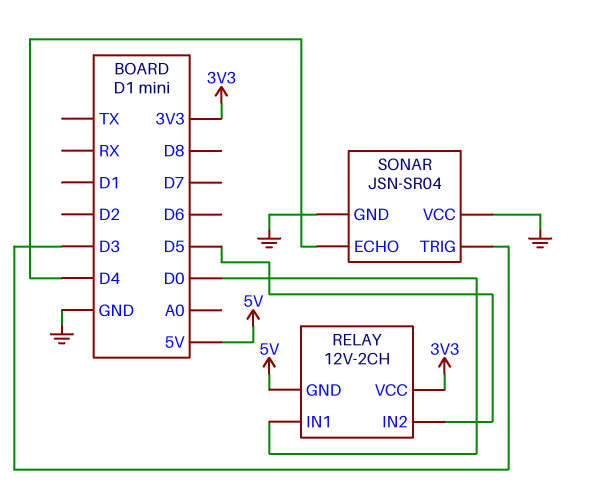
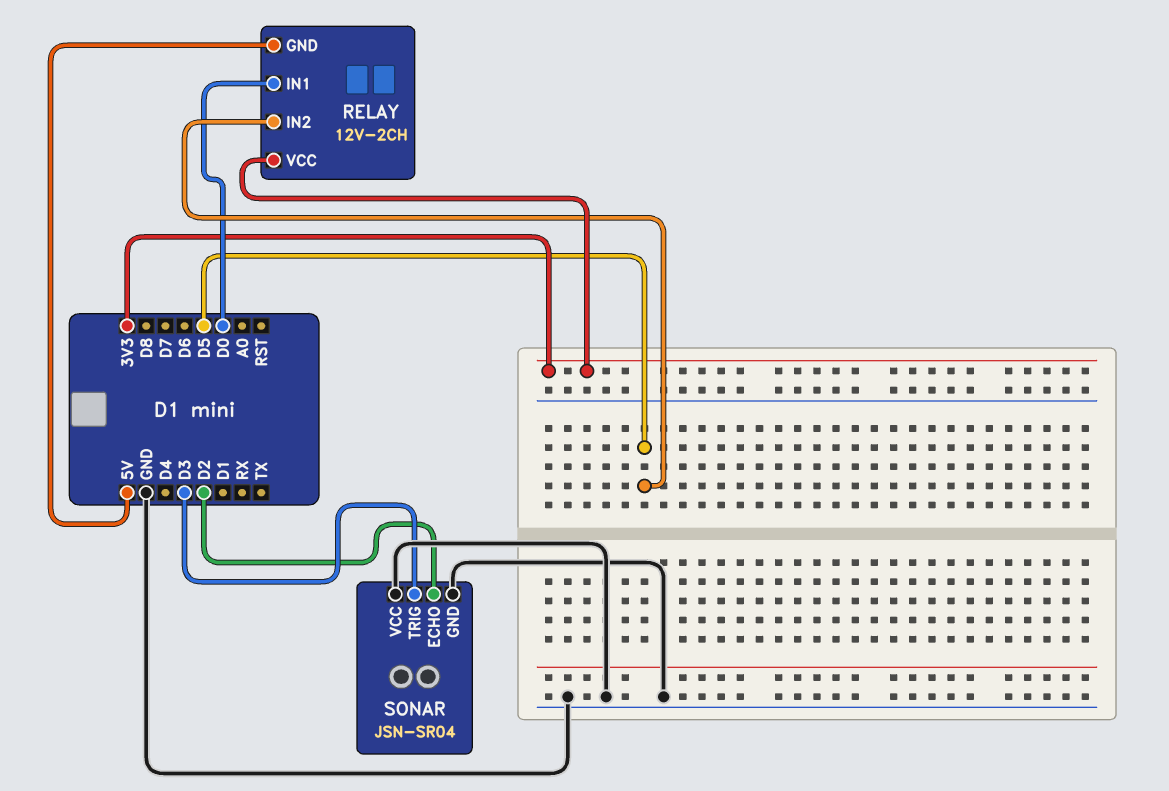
SONAR pin ECHO: D4 -> D2

